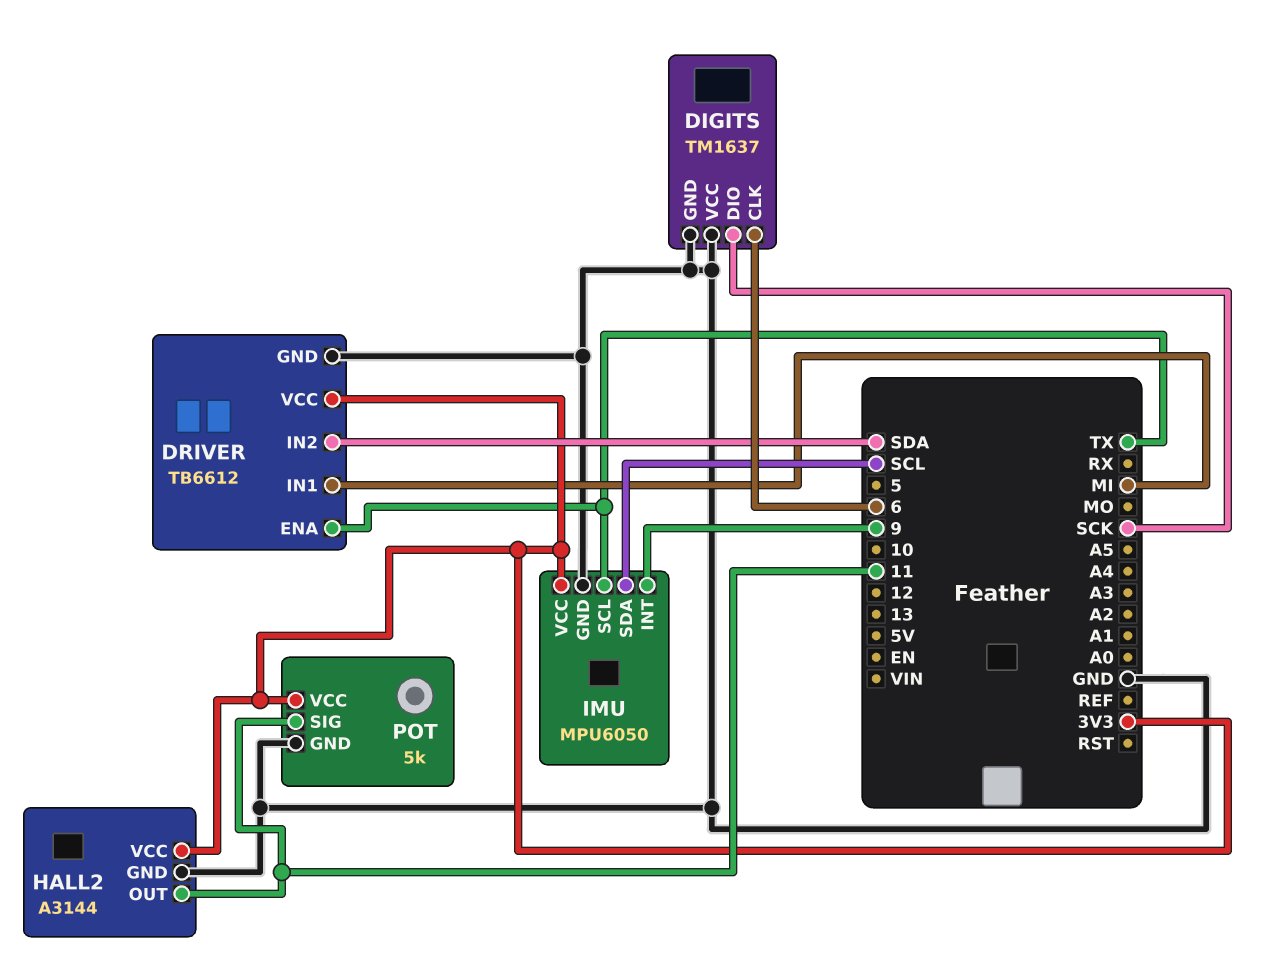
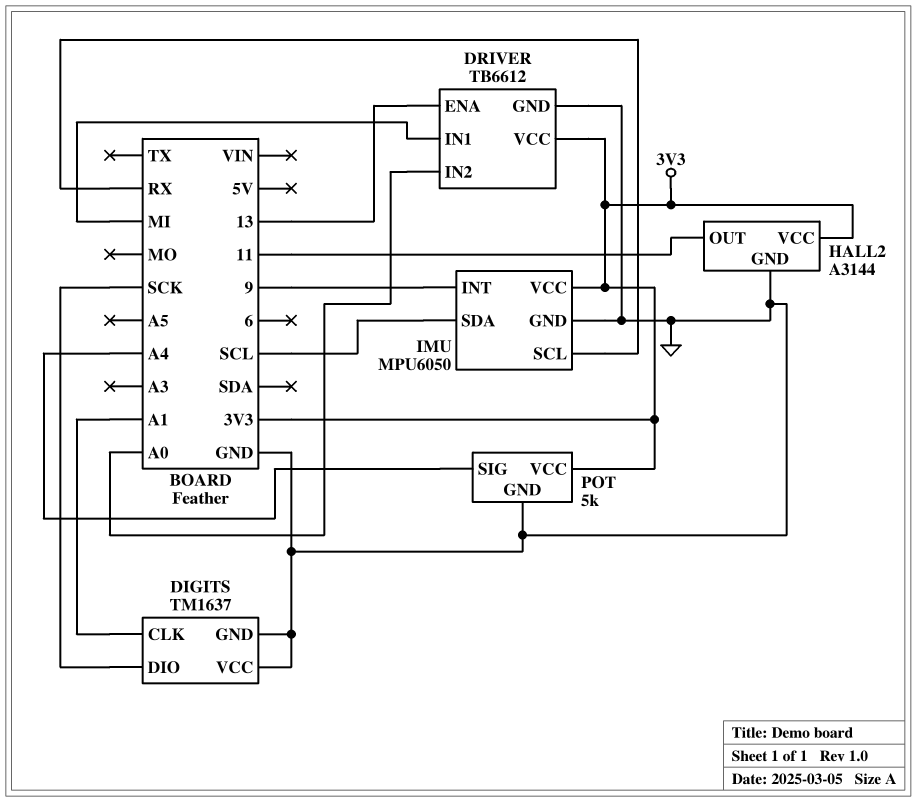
DIGITS pin CLK: 6 -> A1
DRIVER pin ENA: TX -> 13
DRIVER pin IN2: SDA -> A0
IMU pin SCL: TX -> RX
POT pin SIG: 11 -> A4

